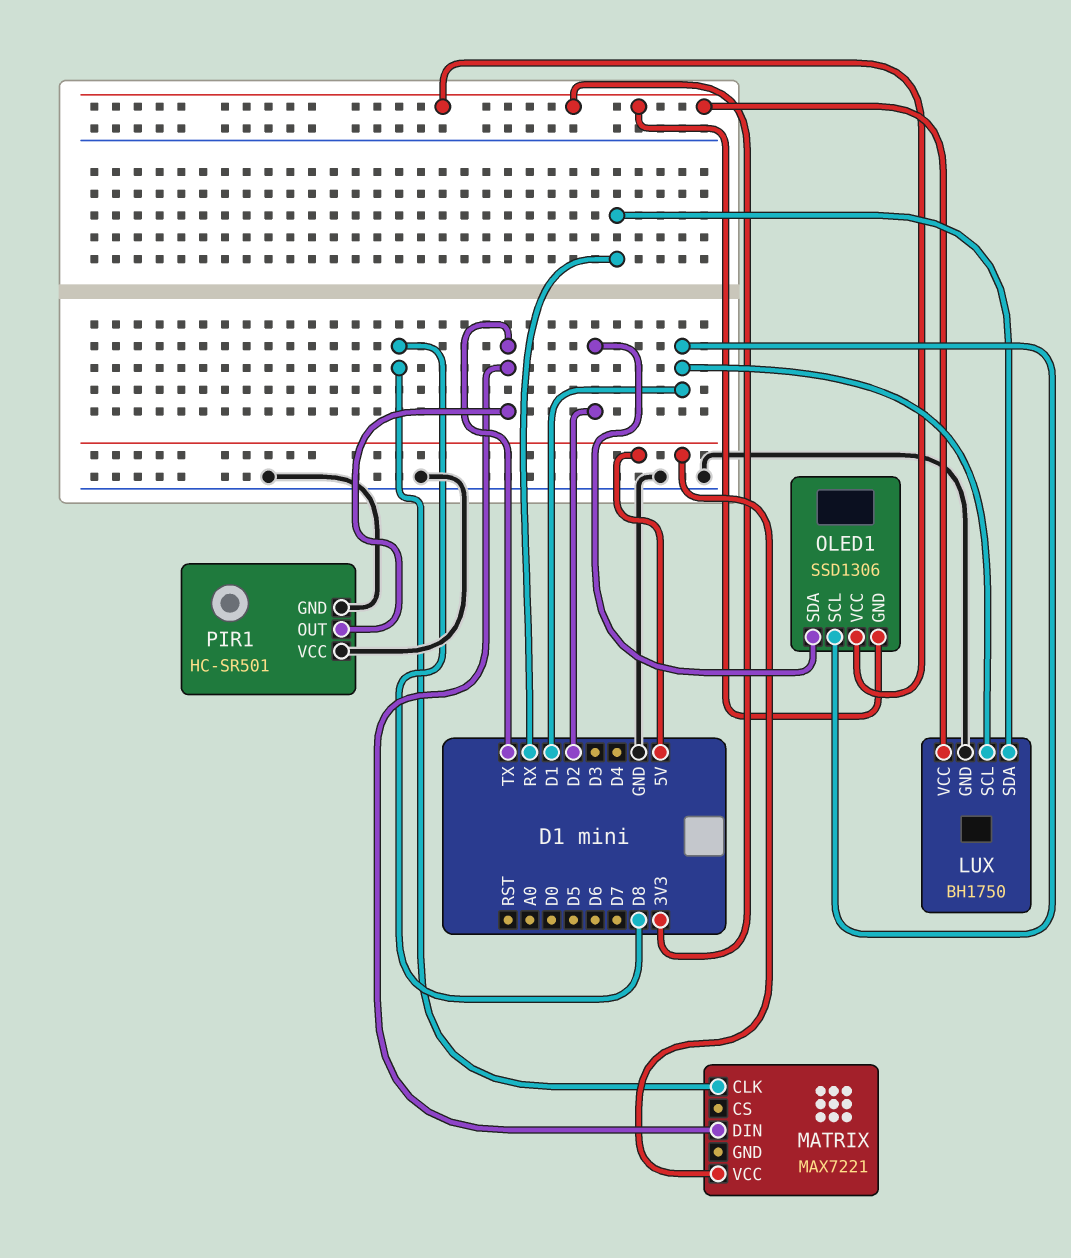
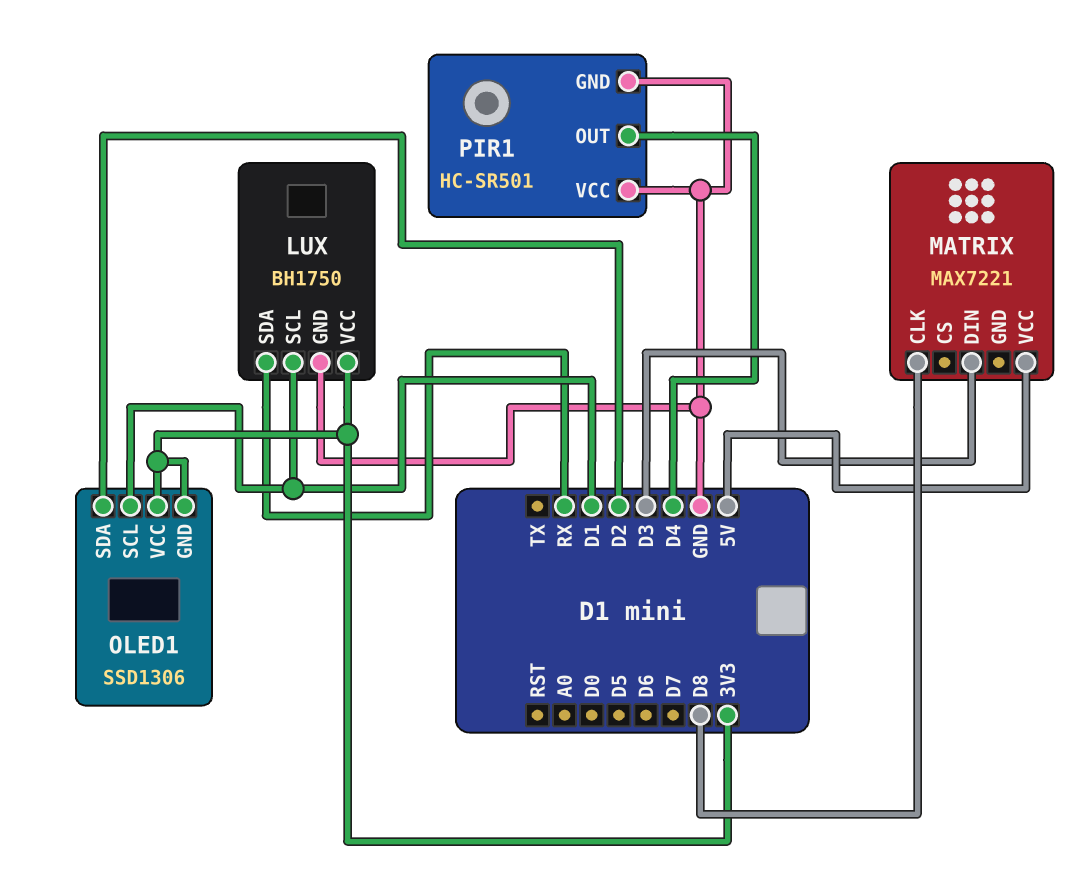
MATRIX pin DIN: TX -> D3
PIR1 pin OUT: TX -> D4

